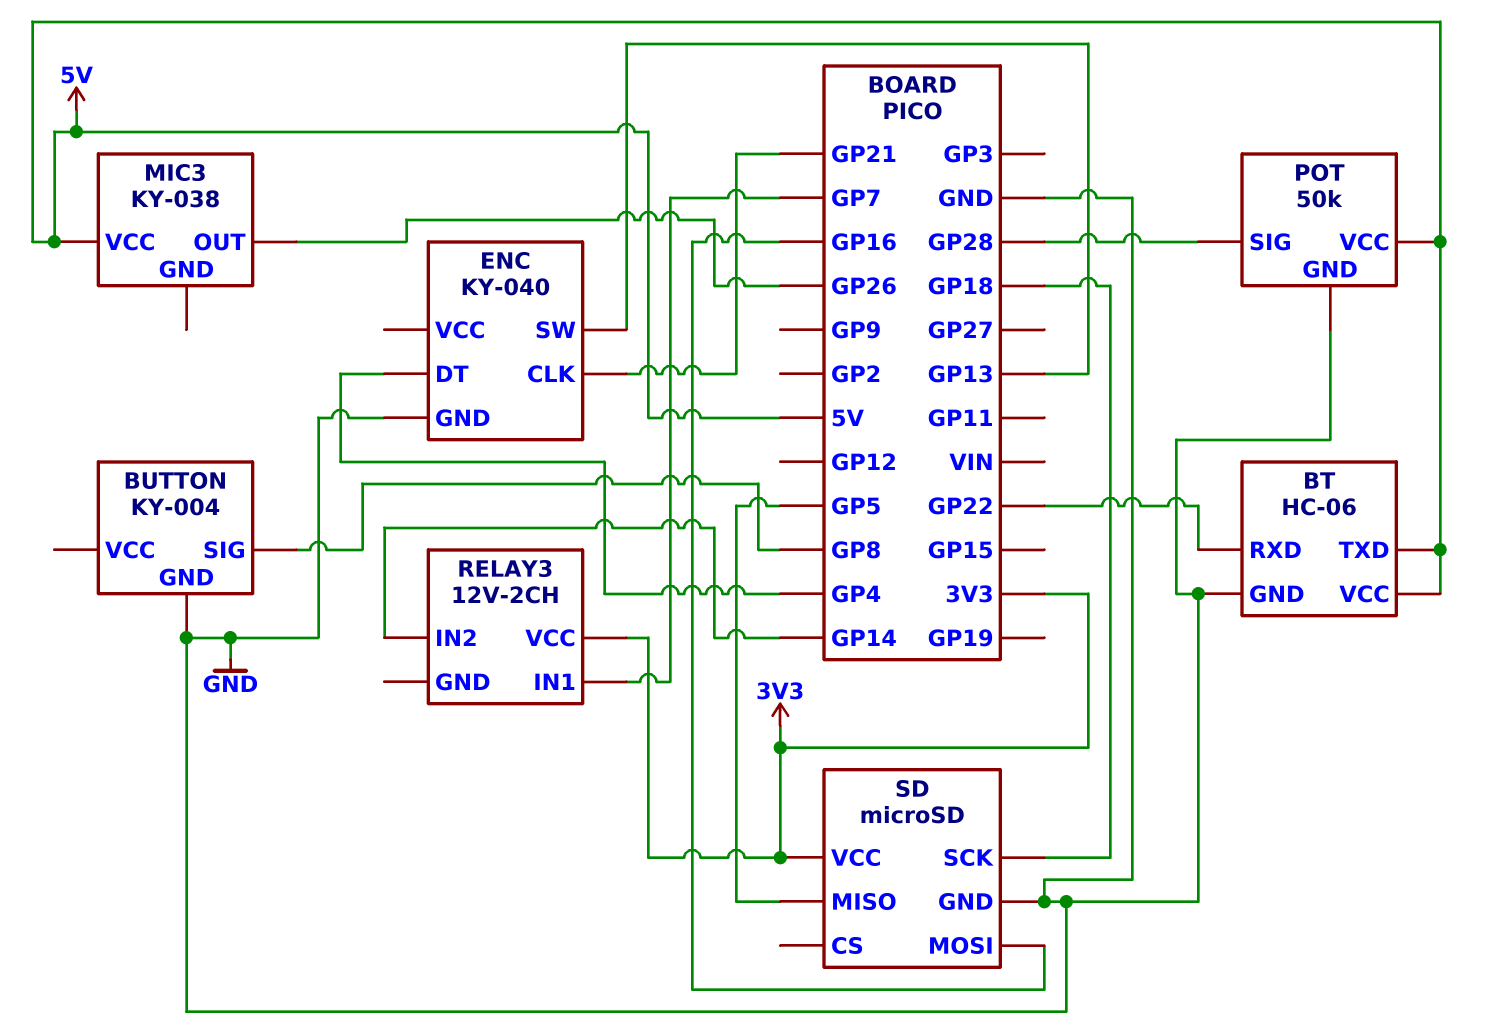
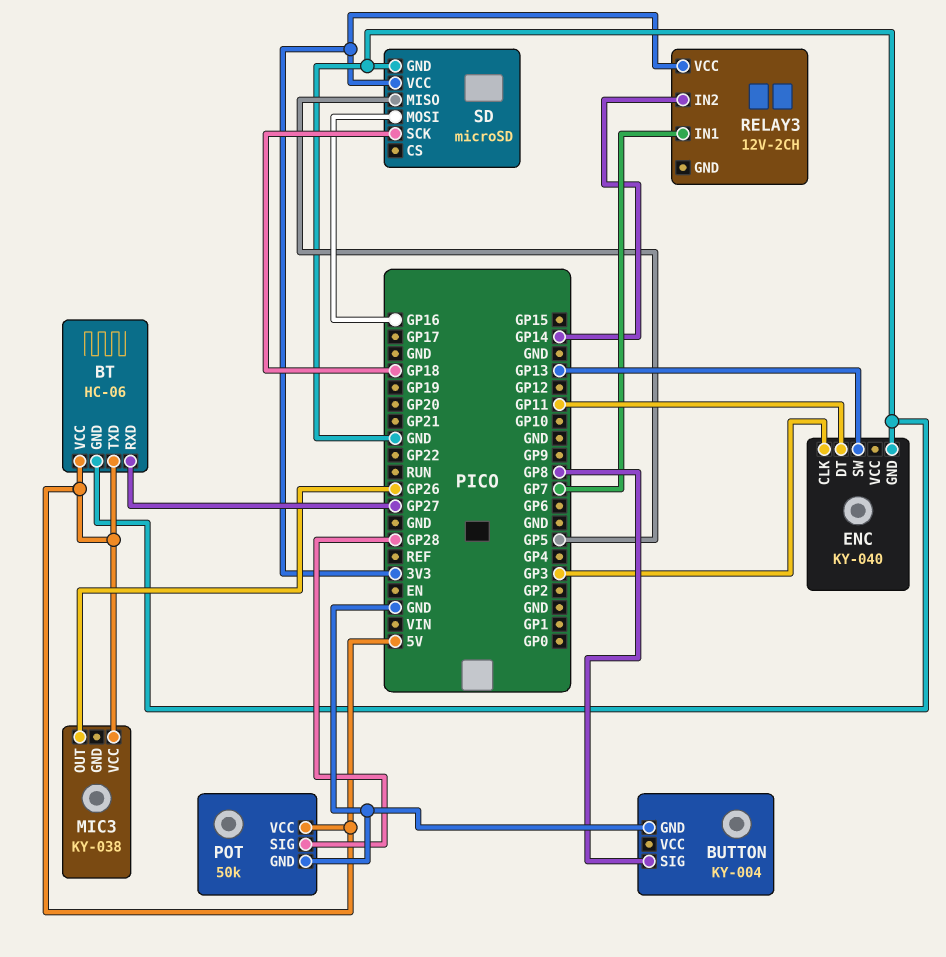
BT pin RXD: GP22 -> GP27
ENC pin CLK: GP21 -> GP3
ENC pin DT: GP4 -> GP11

